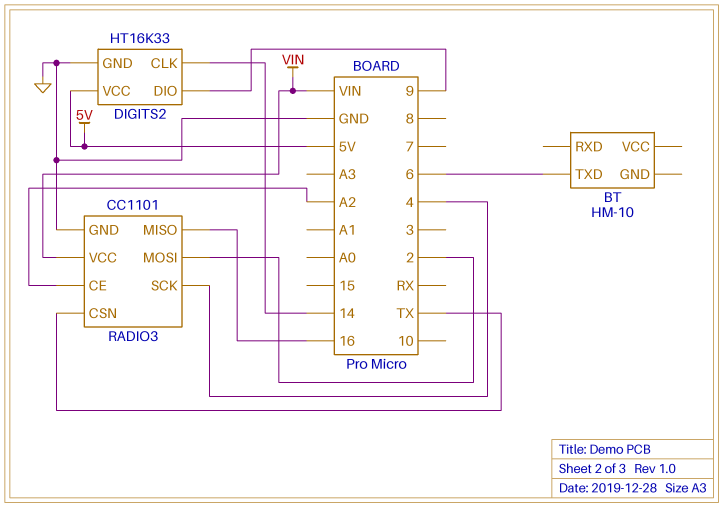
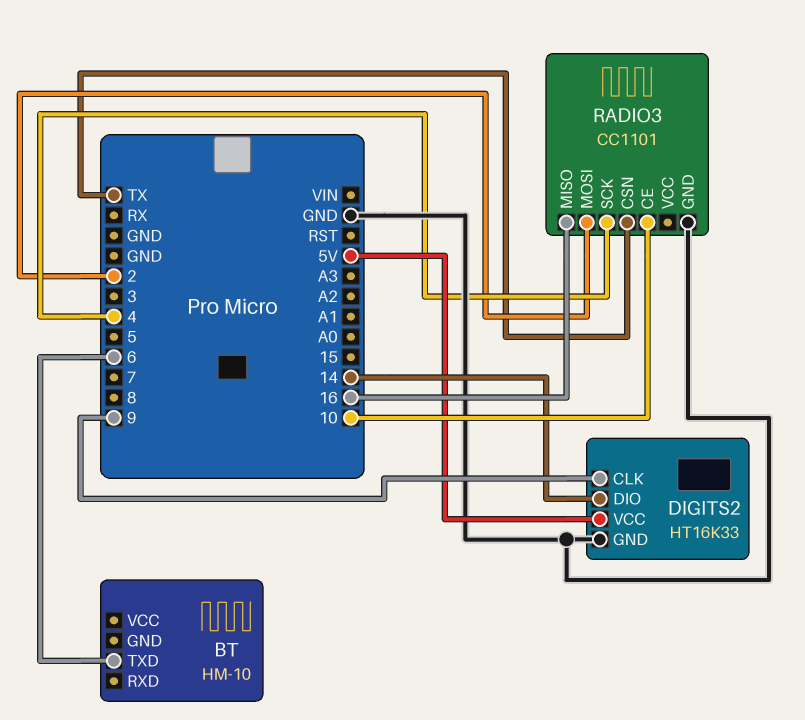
DIGITS2 pin CLK: 14 -> 9
DIGITS2 pin DIO: 9 -> 14
RADIO3 pin CE: A2 -> 10
RADIO3 pin VCC: VIN -> none

